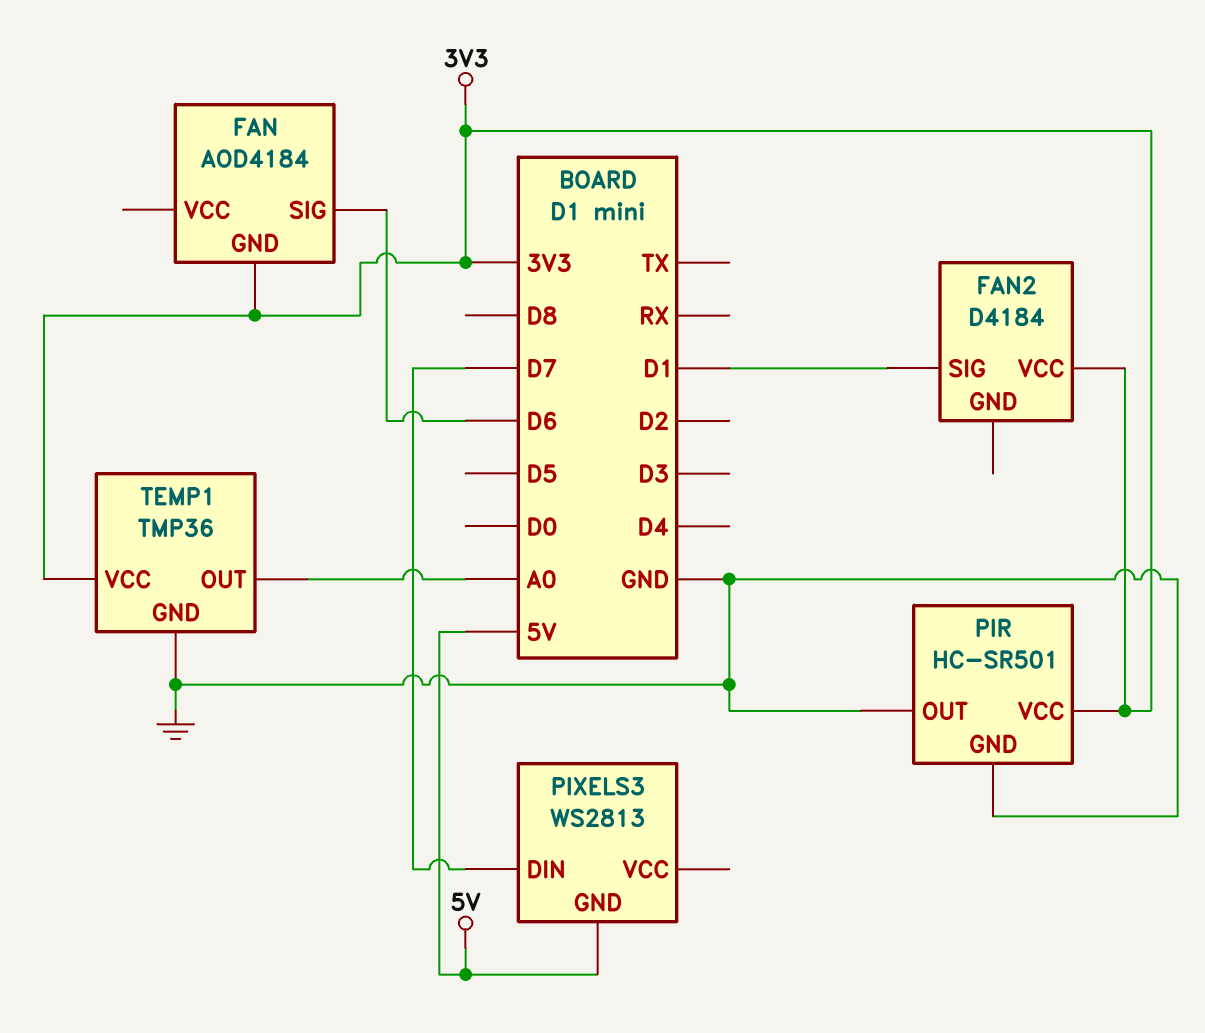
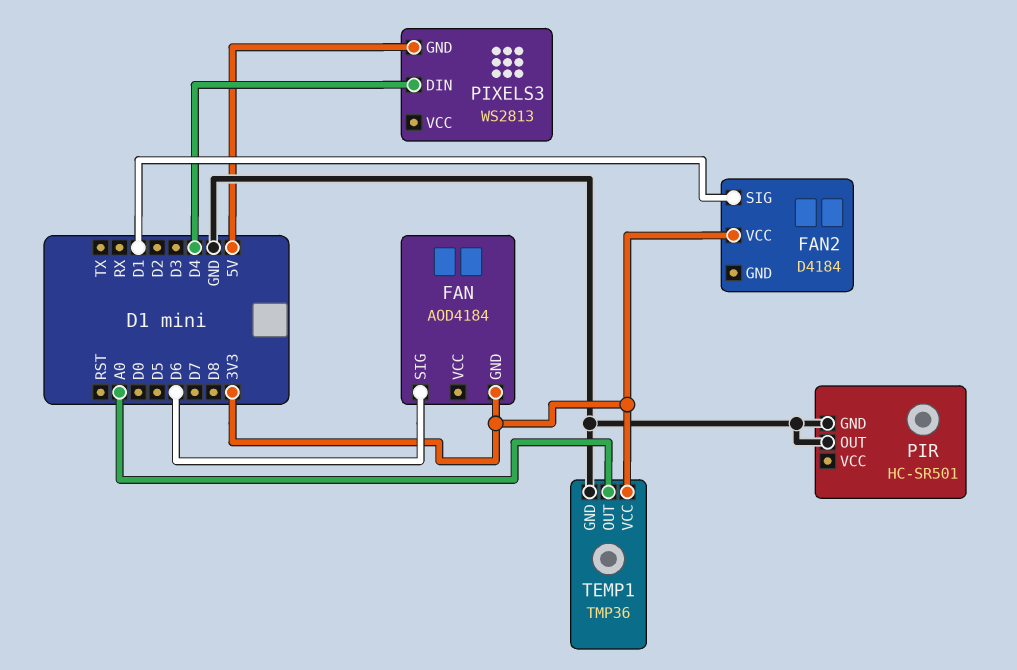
PIR pin VCC: 3V3 -> none
PIXELS3 pin DIN: D7 -> D4

